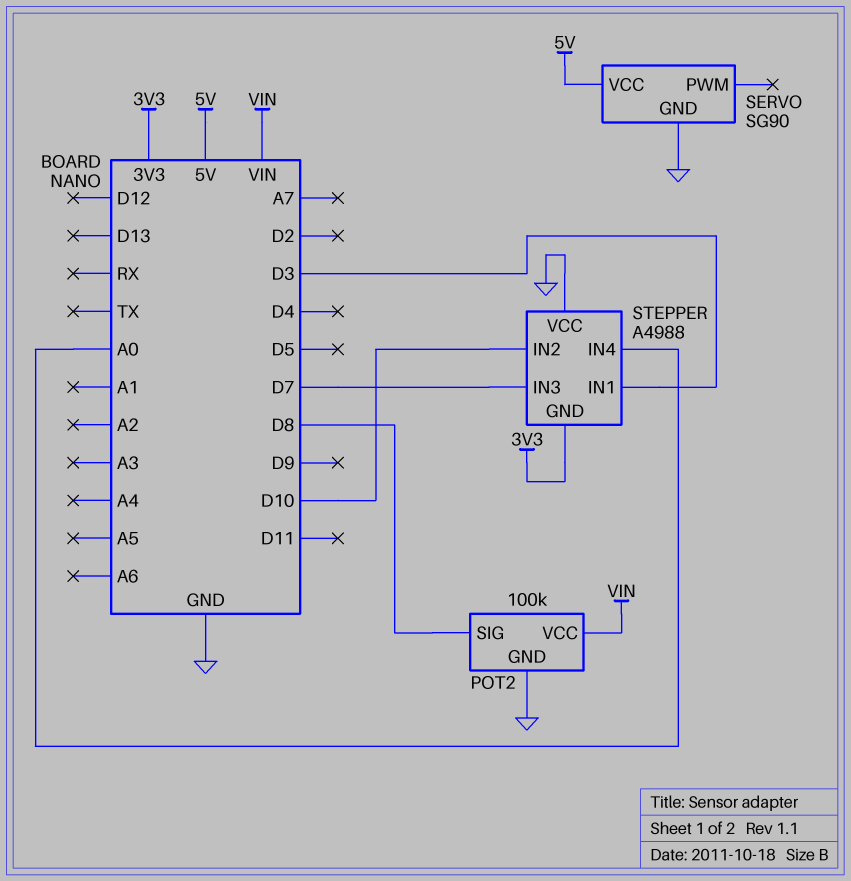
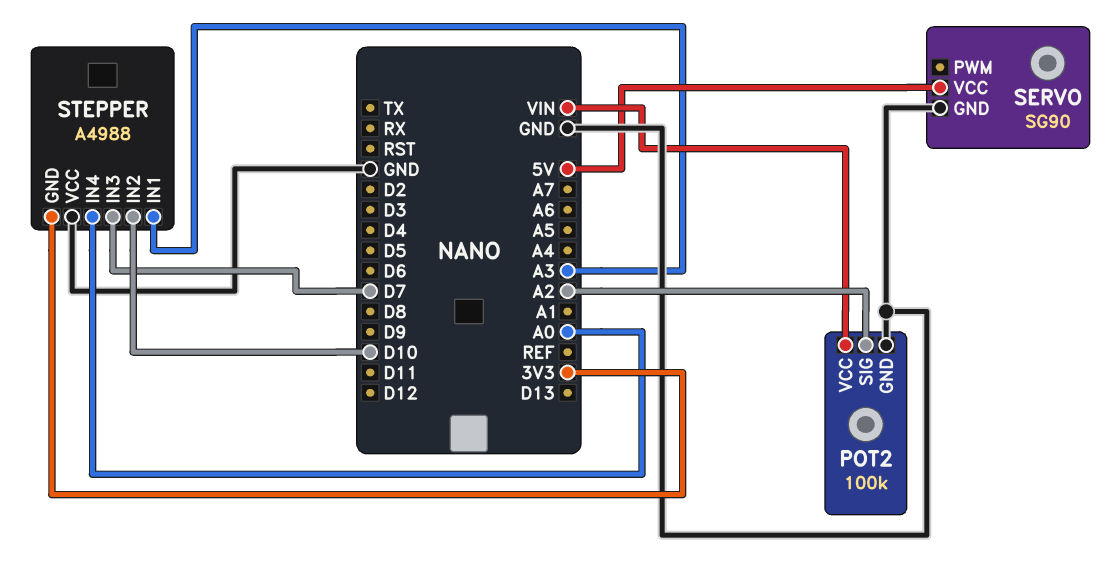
POT2 pin SIG: D8 -> A2
STEPPER pin IN1: D3 -> A3

